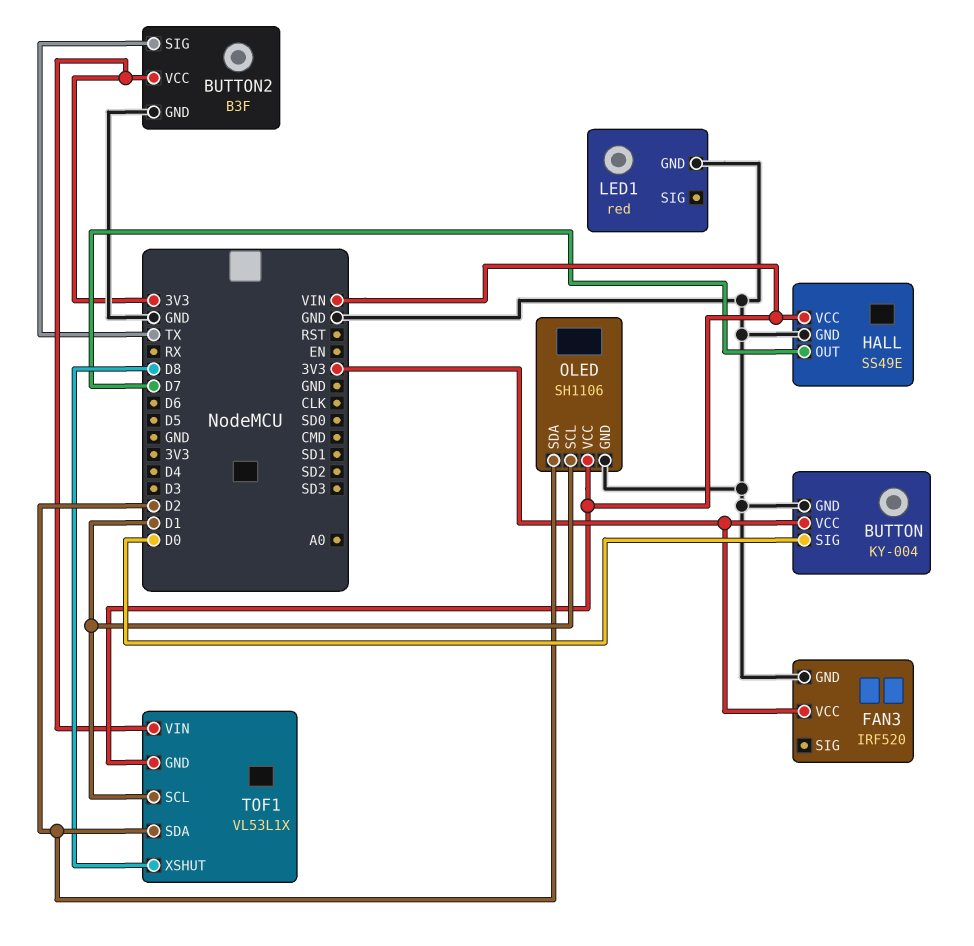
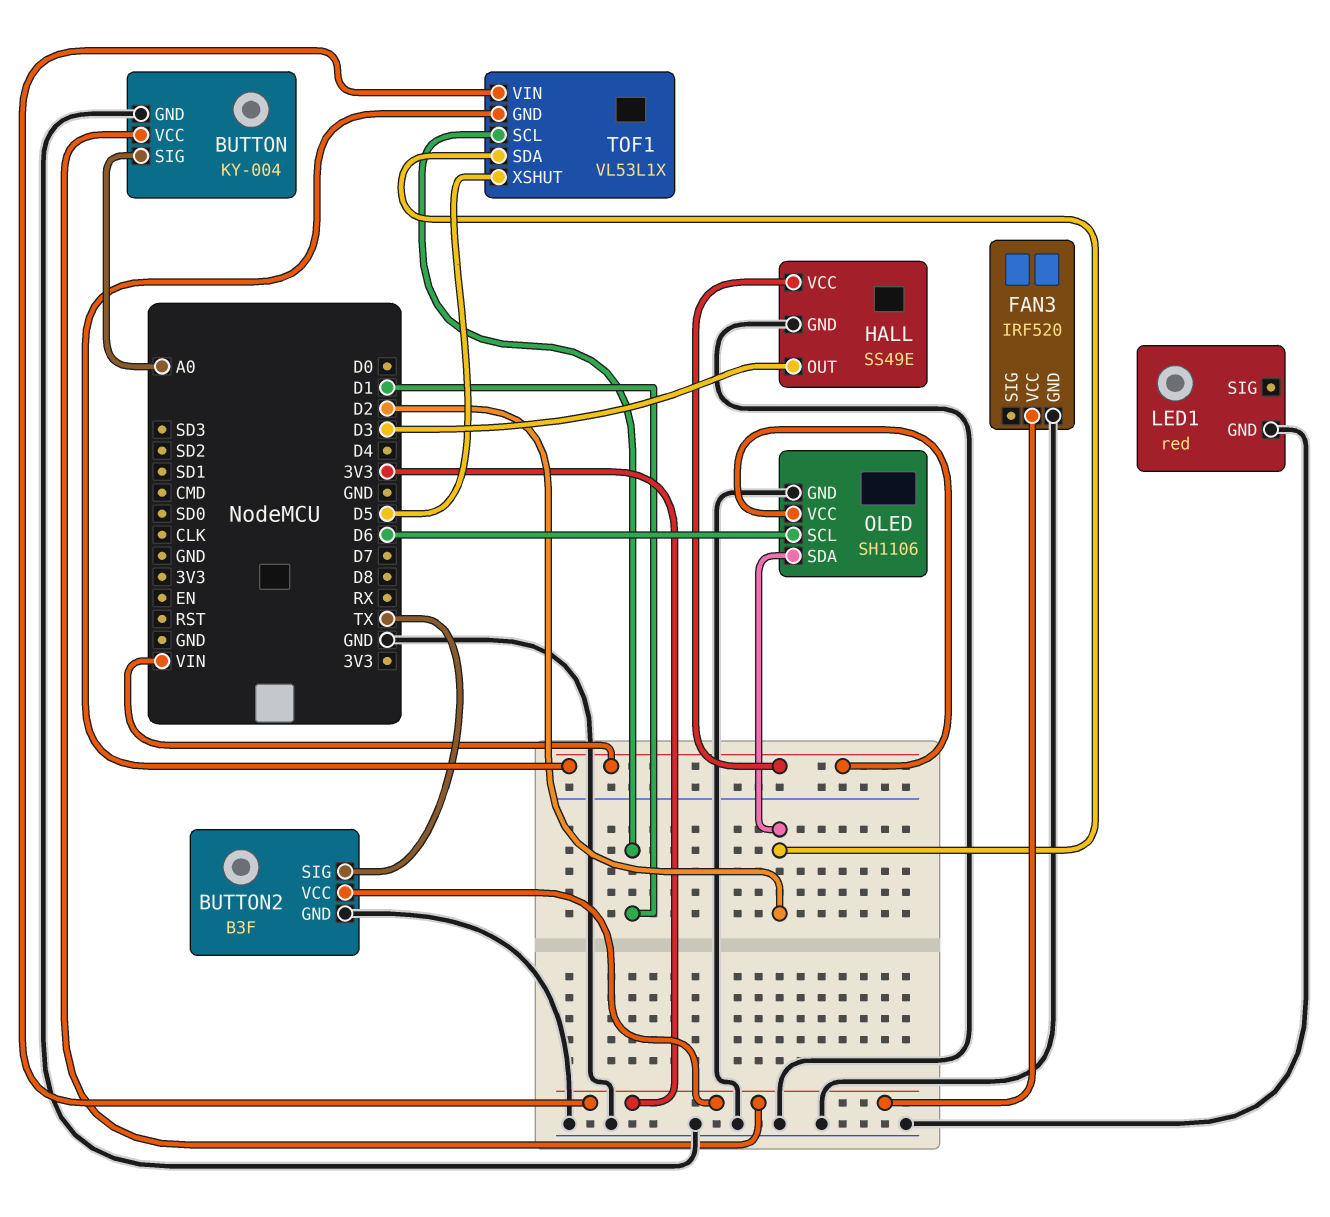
BUTTON pin SIG: D0 -> A0
HALL pin OUT: D7 -> D3
OLED pin SCL: D1 -> D6
TOF1 pin XSHUT: D8 -> D5

